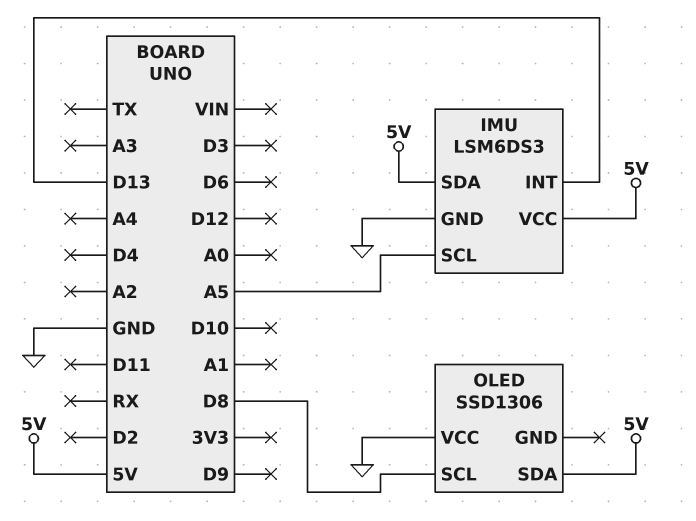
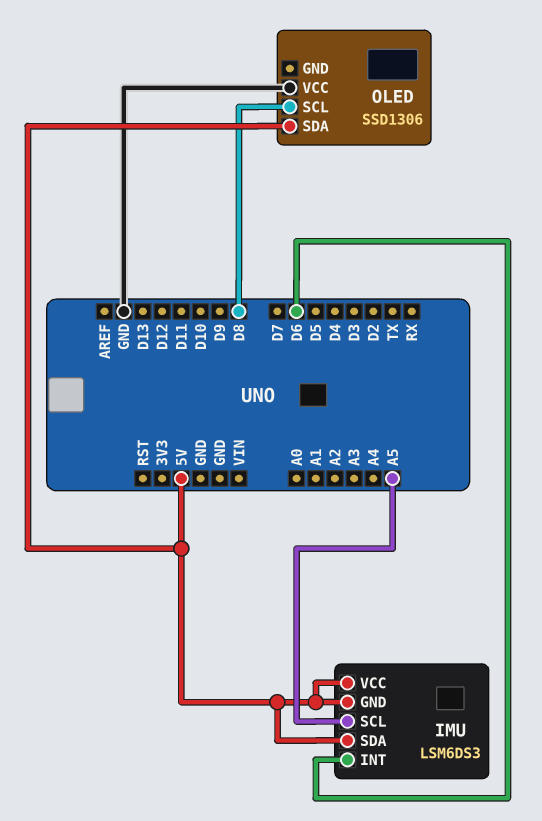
IMU pin GND: GND -> 5V
IMU pin INT: D13 -> D6

